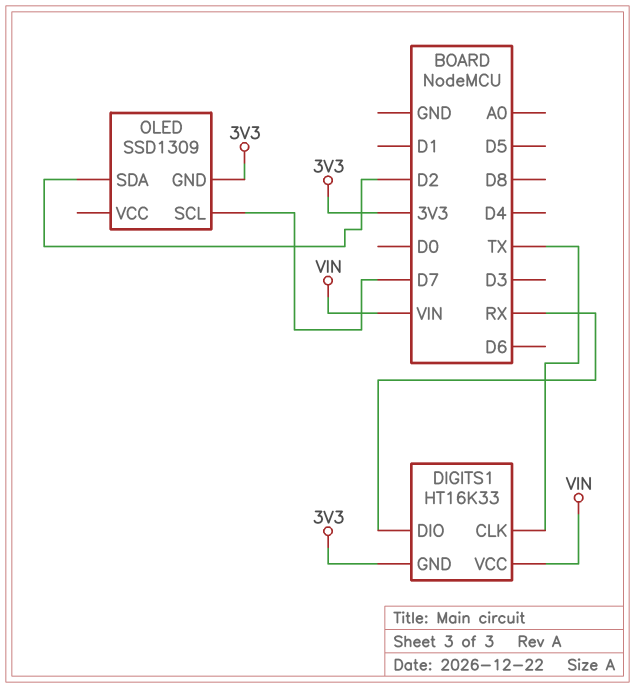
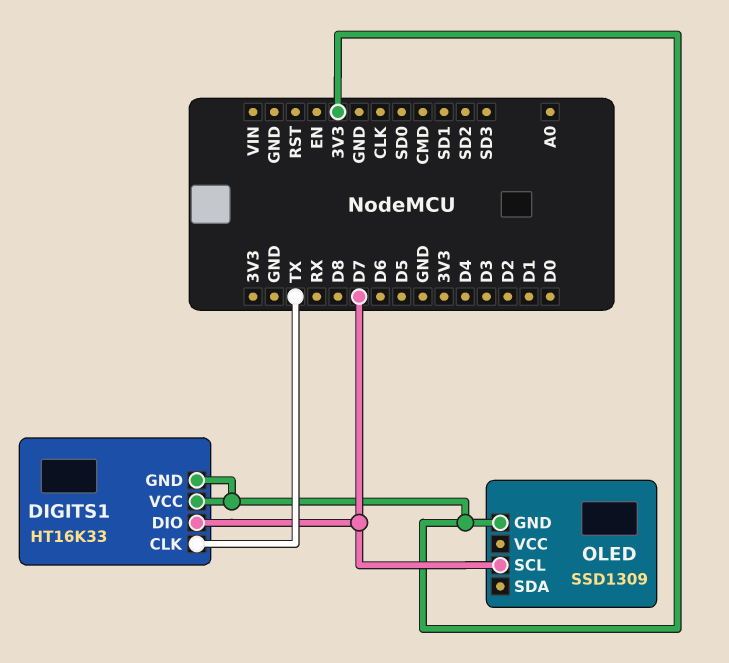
DIGITS1 pin DIO: RX -> D7
DIGITS1 pin VCC: VIN -> 3V3
OLED pin SDA: D2 -> none

